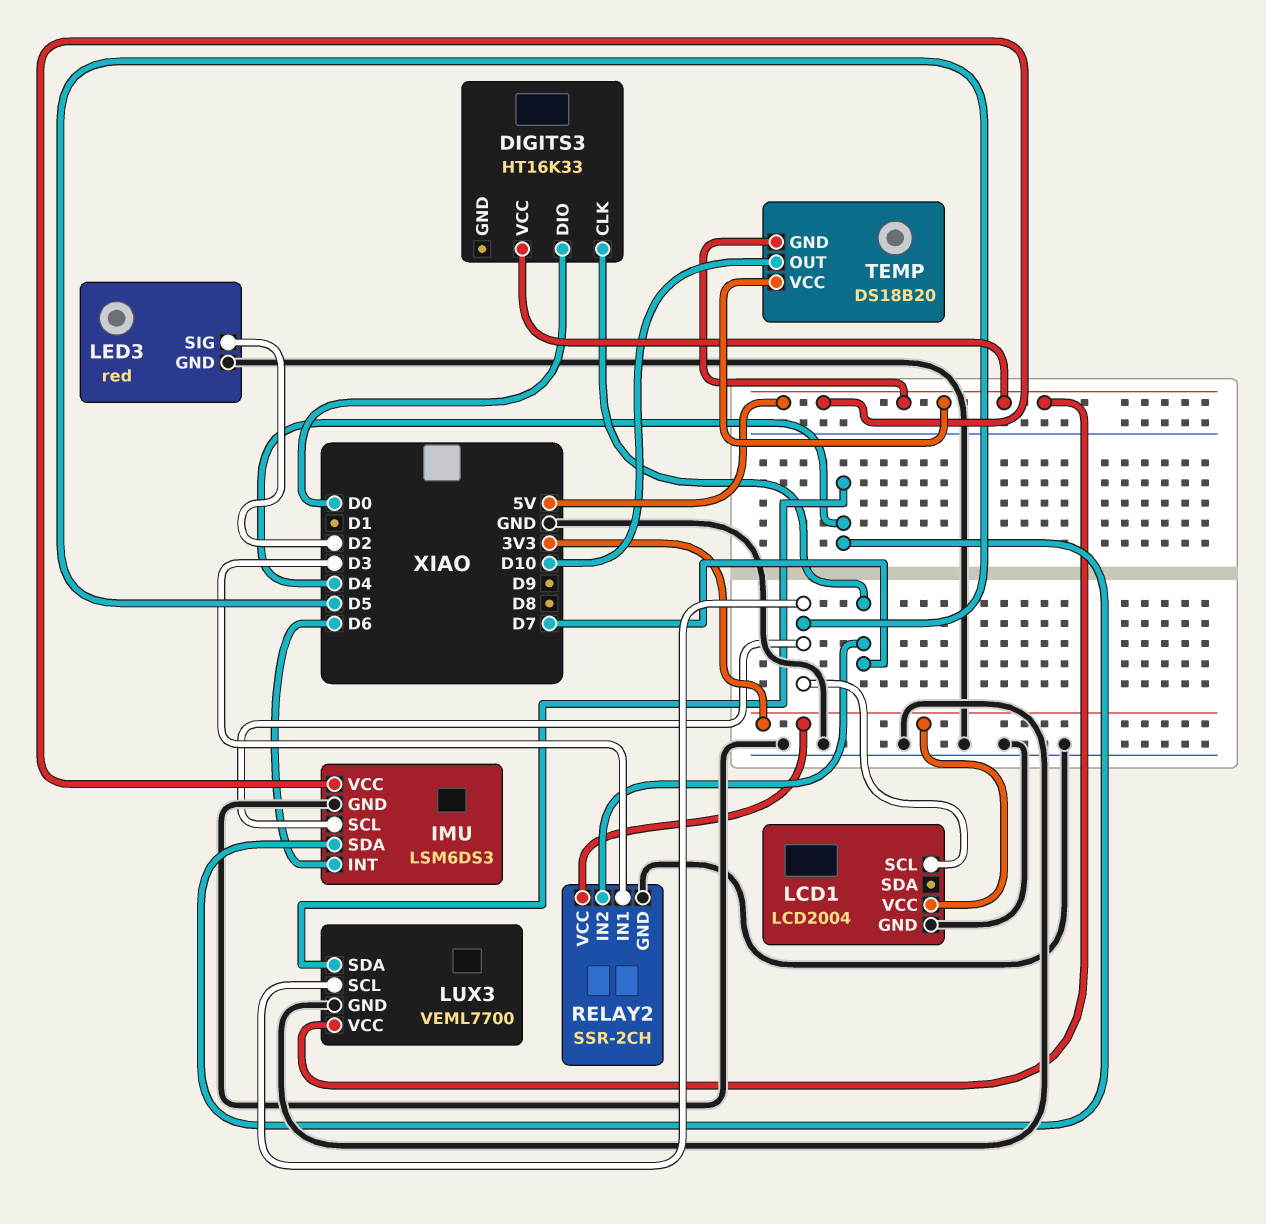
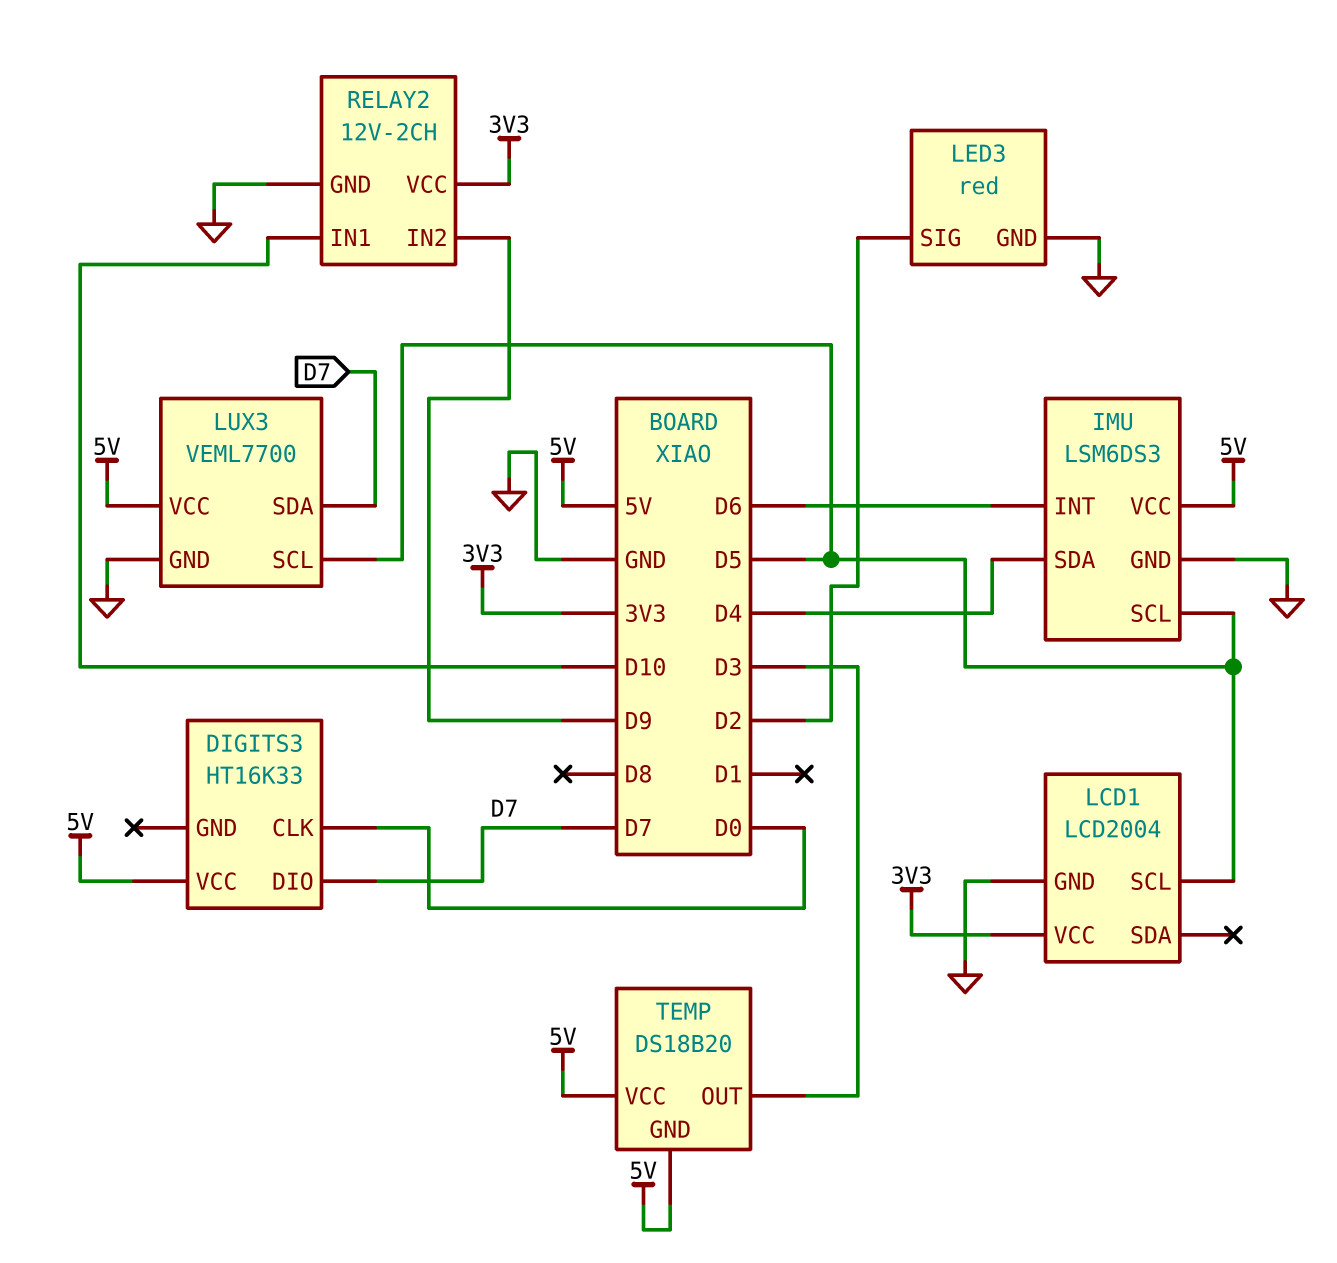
DIGITS3 pin CLK: D7 -> D0
DIGITS3 pin DIO: D0 -> D7
LUX3 pin SDA: D4 -> D7
RELAY2: SSR-2CH -> 12V-2CH
RELAY2 pin IN1: D3 -> D10
RELAY2 pin IN2: D7 -> D9
TEMP pin OUT: D10 -> D3

